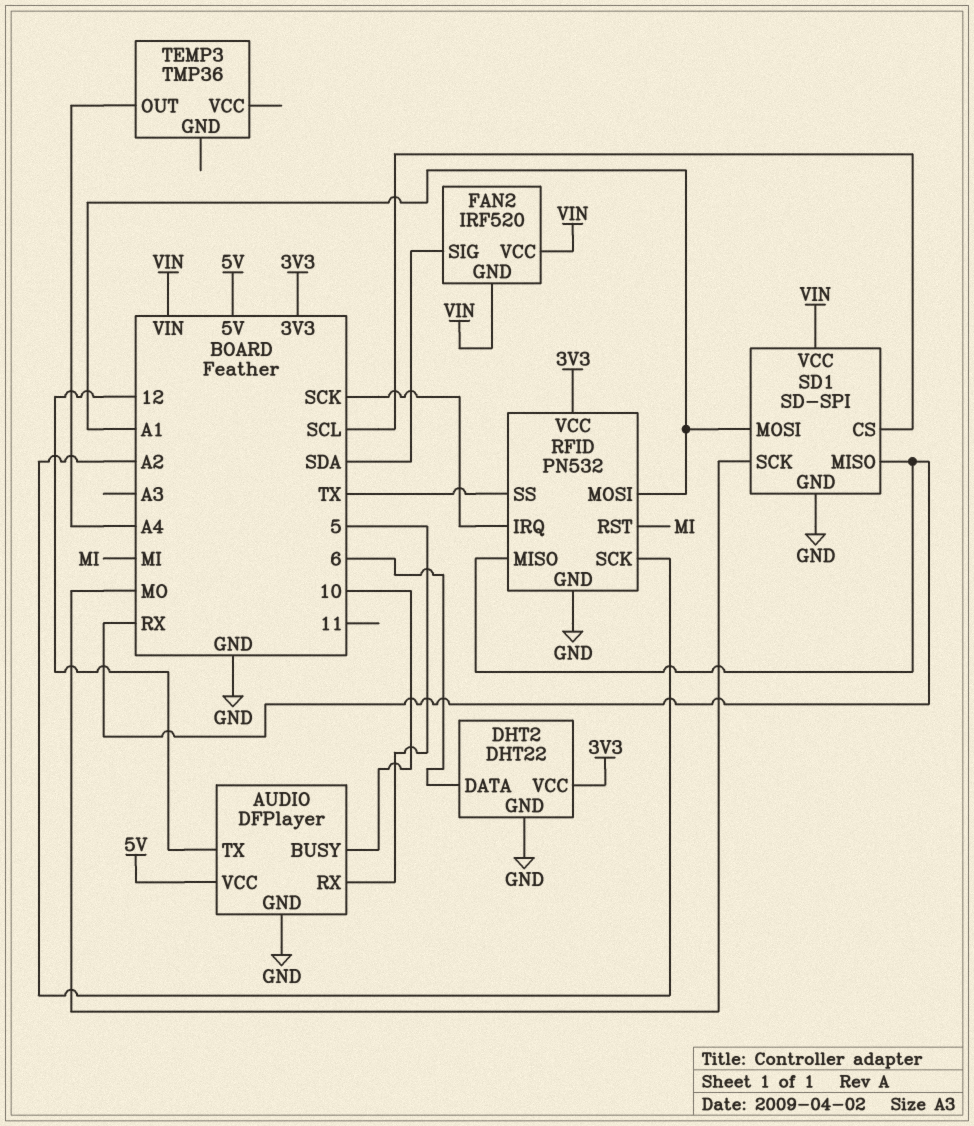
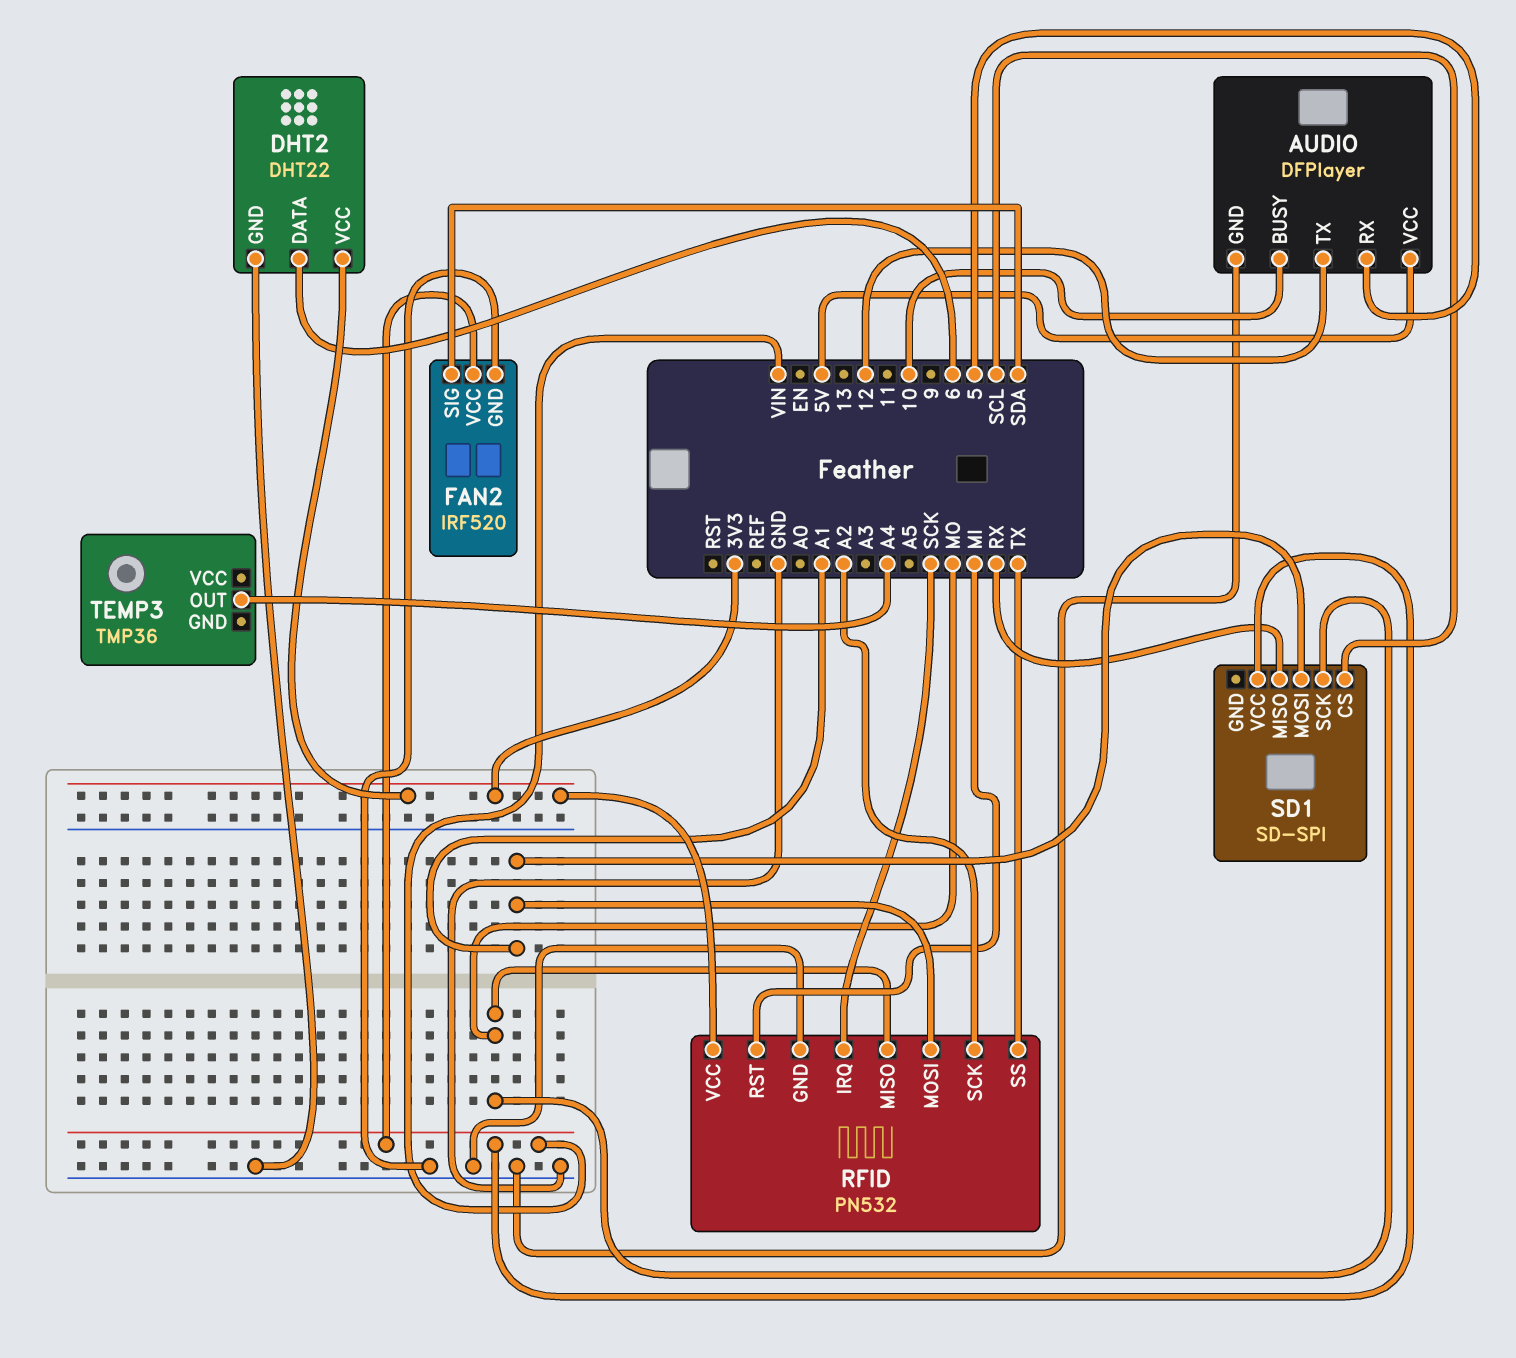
FAN2 pin GND: VIN -> GND
RFID pin MISO: RX -> MO
SD1 pin GND: GND -> none

